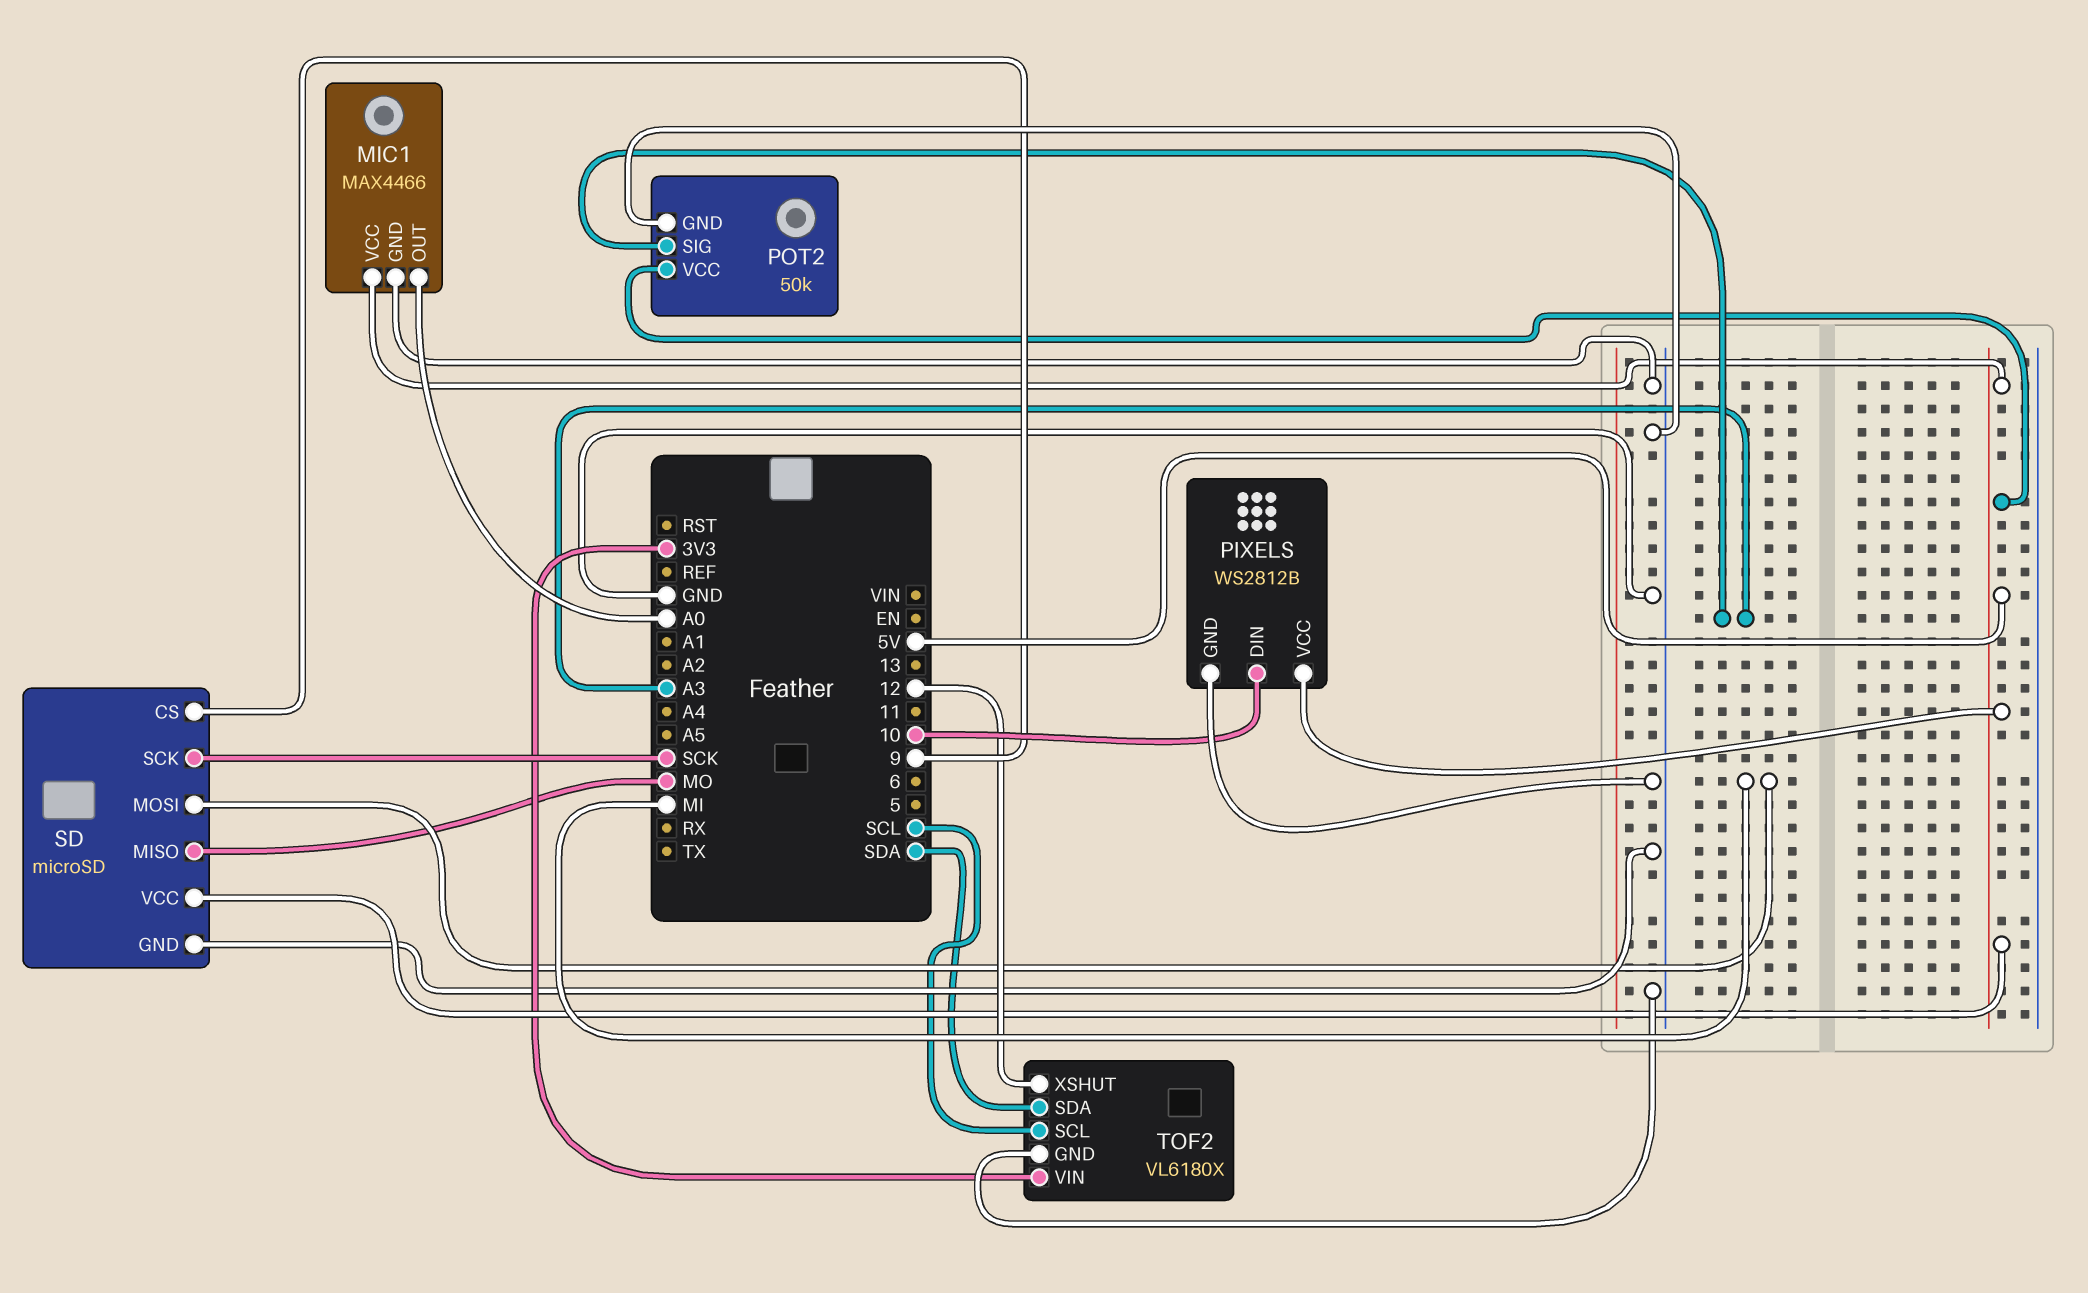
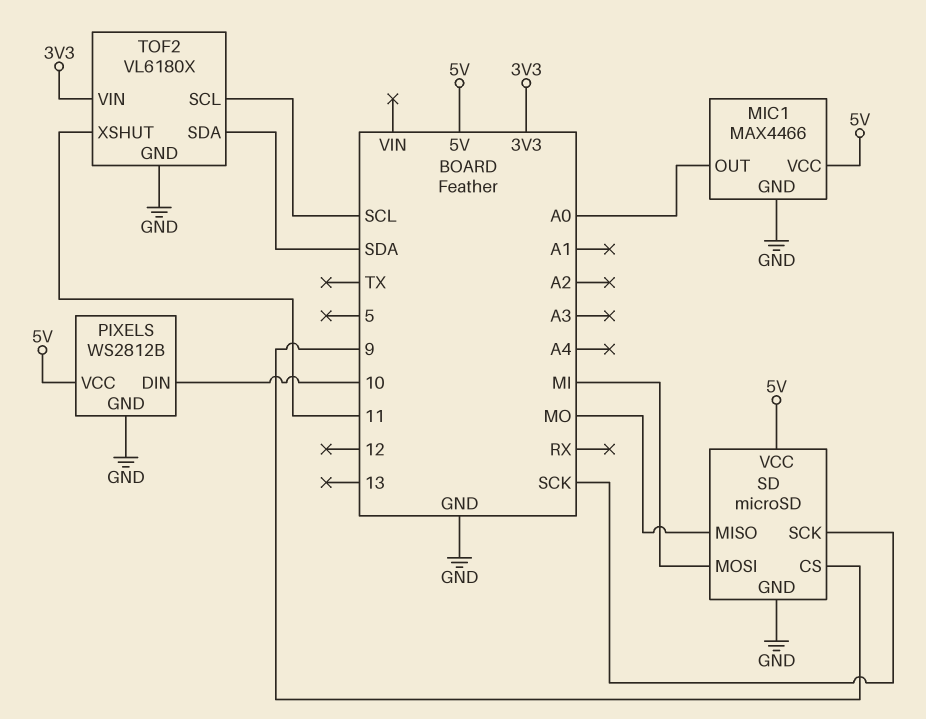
POT2: 50k -> none
POT2 pin GND: GND -> none
POT2 pin SIG: A3 -> none
POT2 pin VCC: 5V -> none
TOF2 pin XSHUT: 12 -> 11

